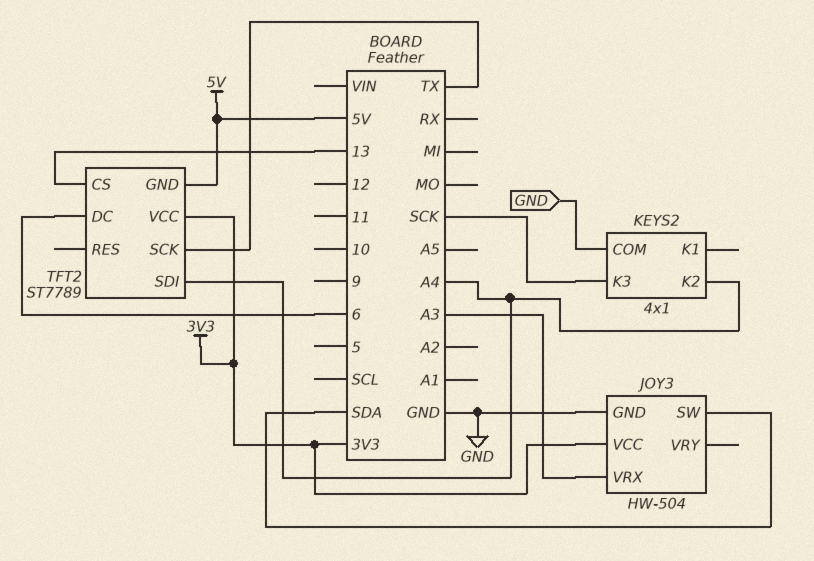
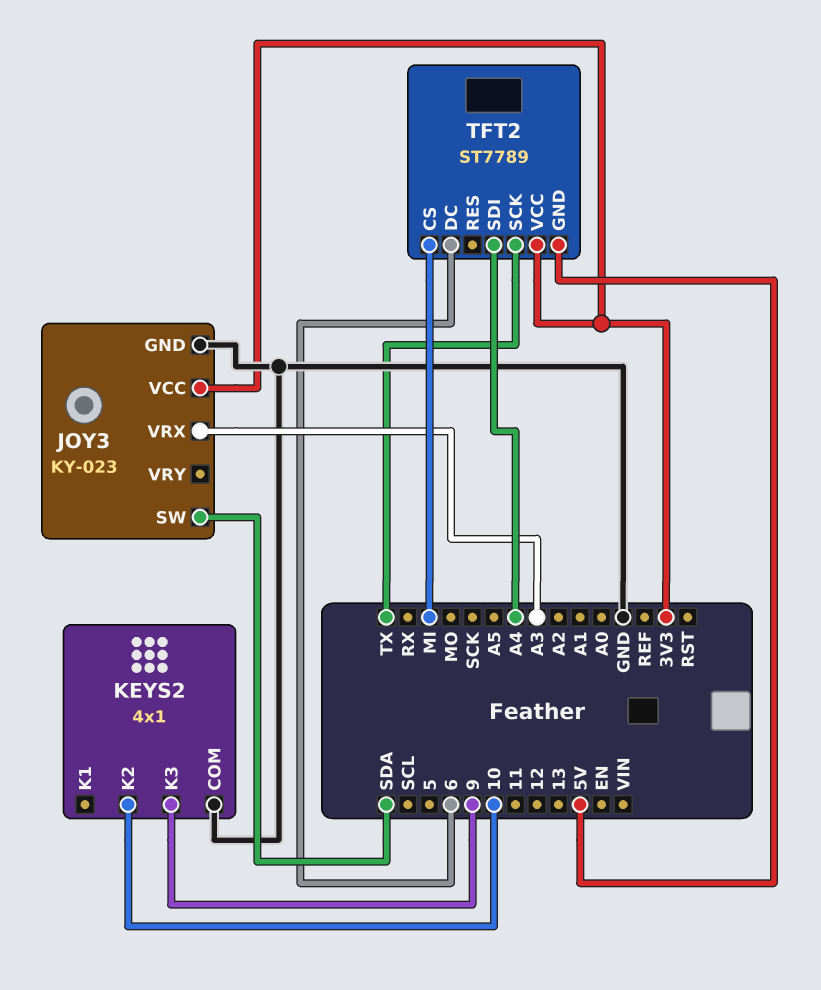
JOY3: HW-504 -> KY-023
KEYS2 pin K2: A4 -> 10
KEYS2 pin K3: SCK -> 9
TFT2 pin CS: 13 -> MI

